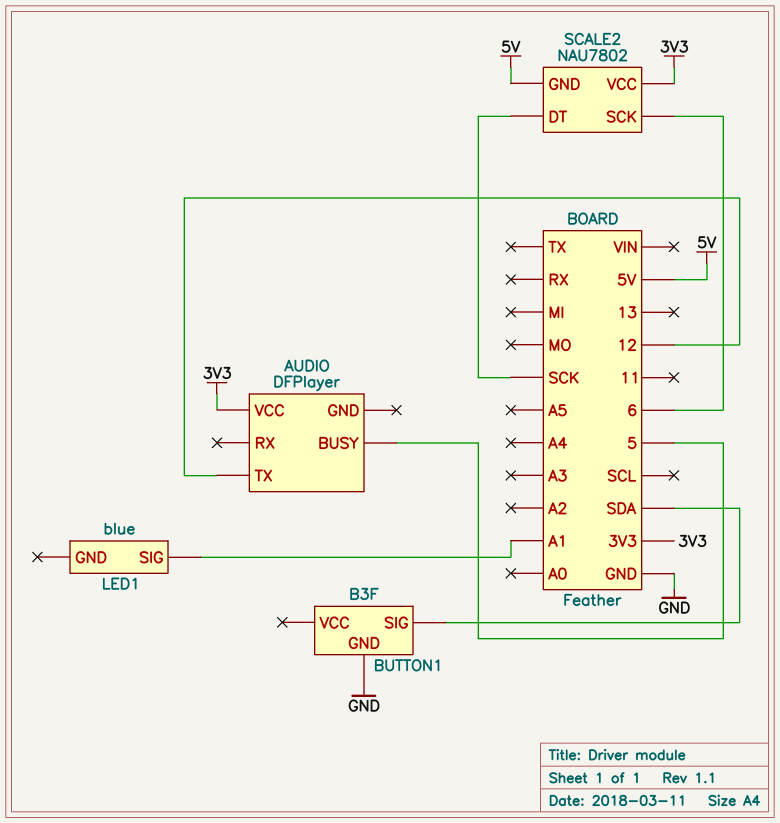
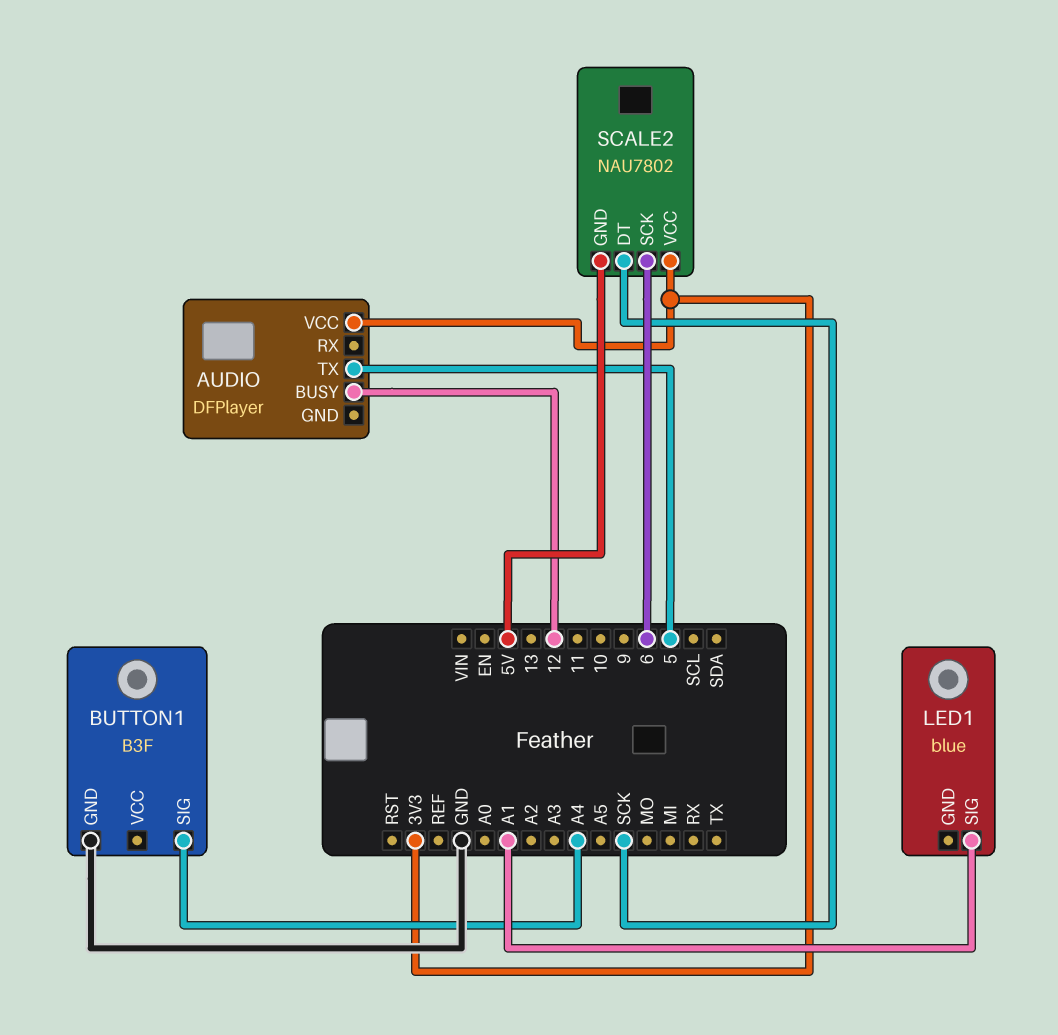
AUDIO pin BUSY: 5 -> 12
AUDIO pin TX: 12 -> 5
BUTTON1 pin SIG: SDA -> A4

